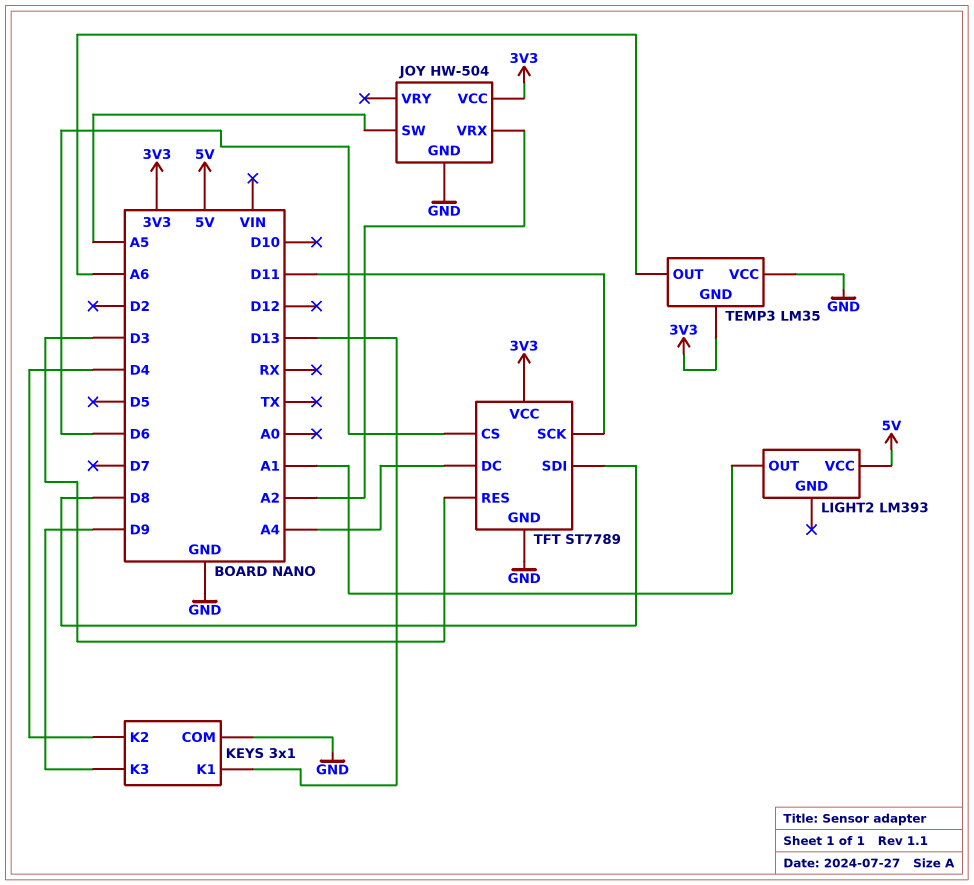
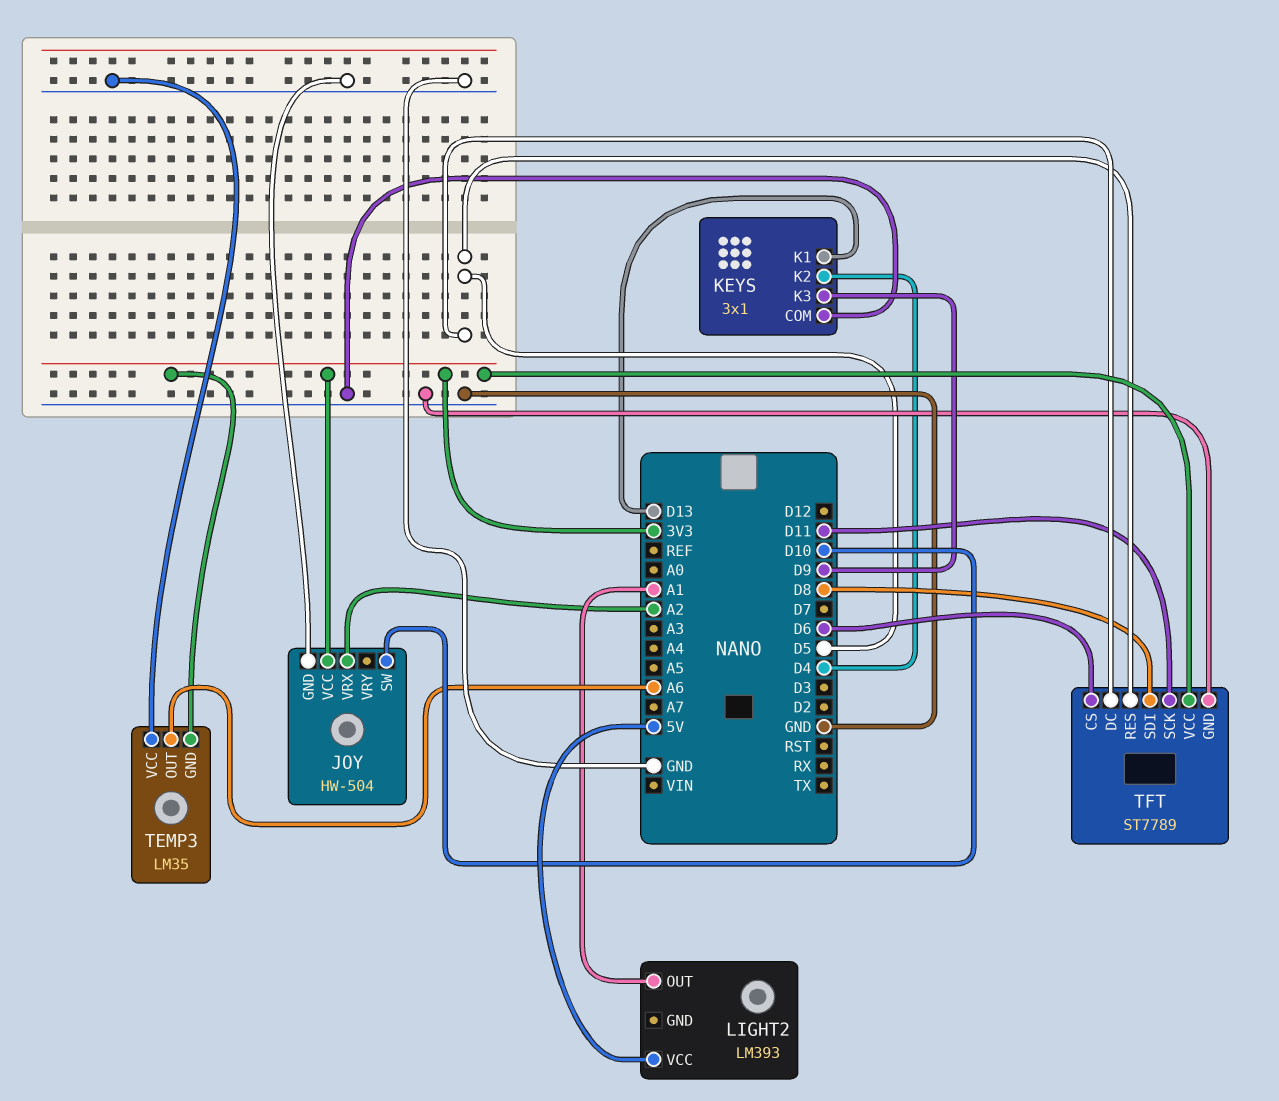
JOY pin SW: A5 -> D10
TFT pin DC: A4 -> D5
TFT pin RES: D3 -> D5

